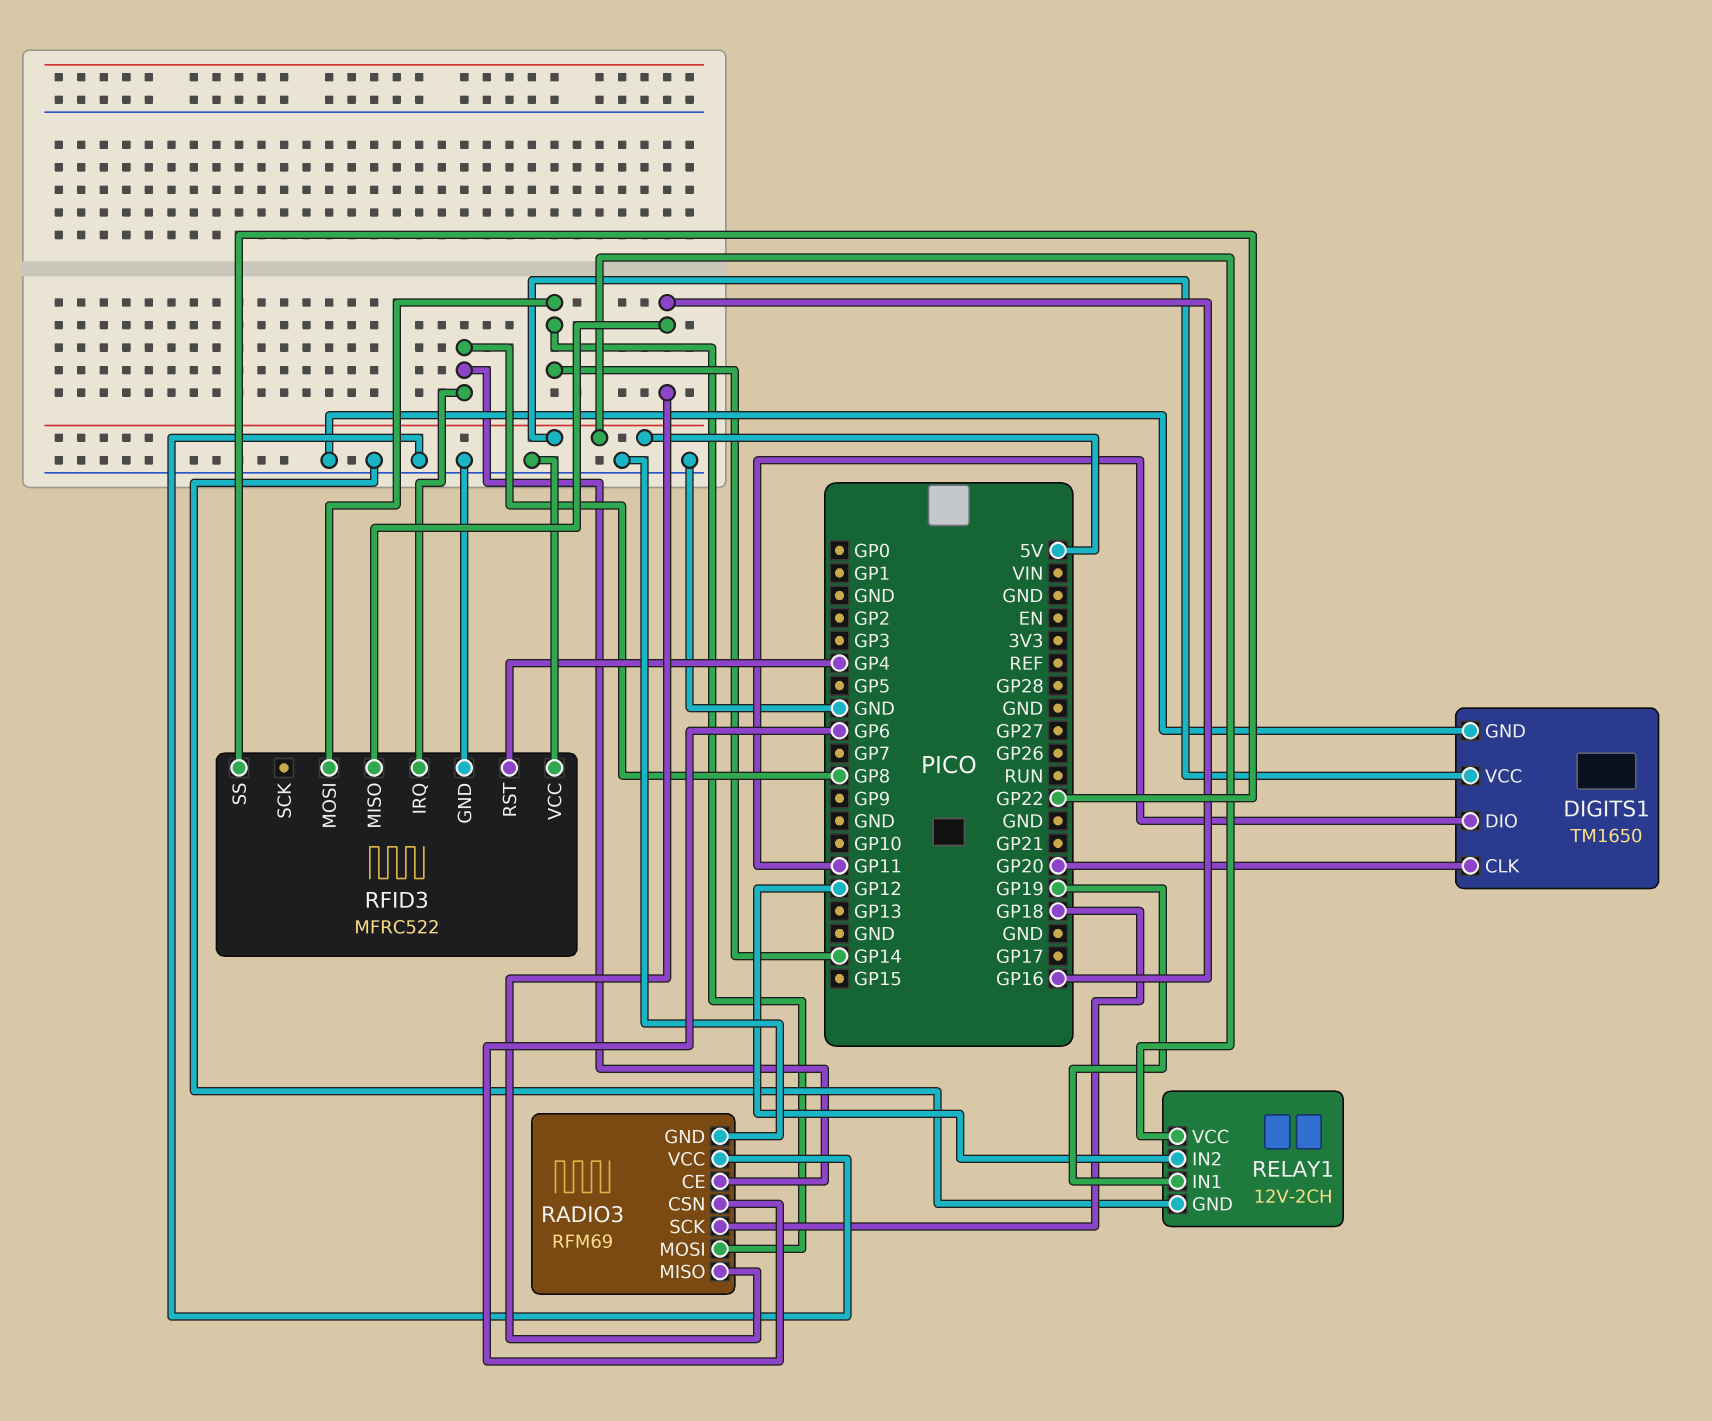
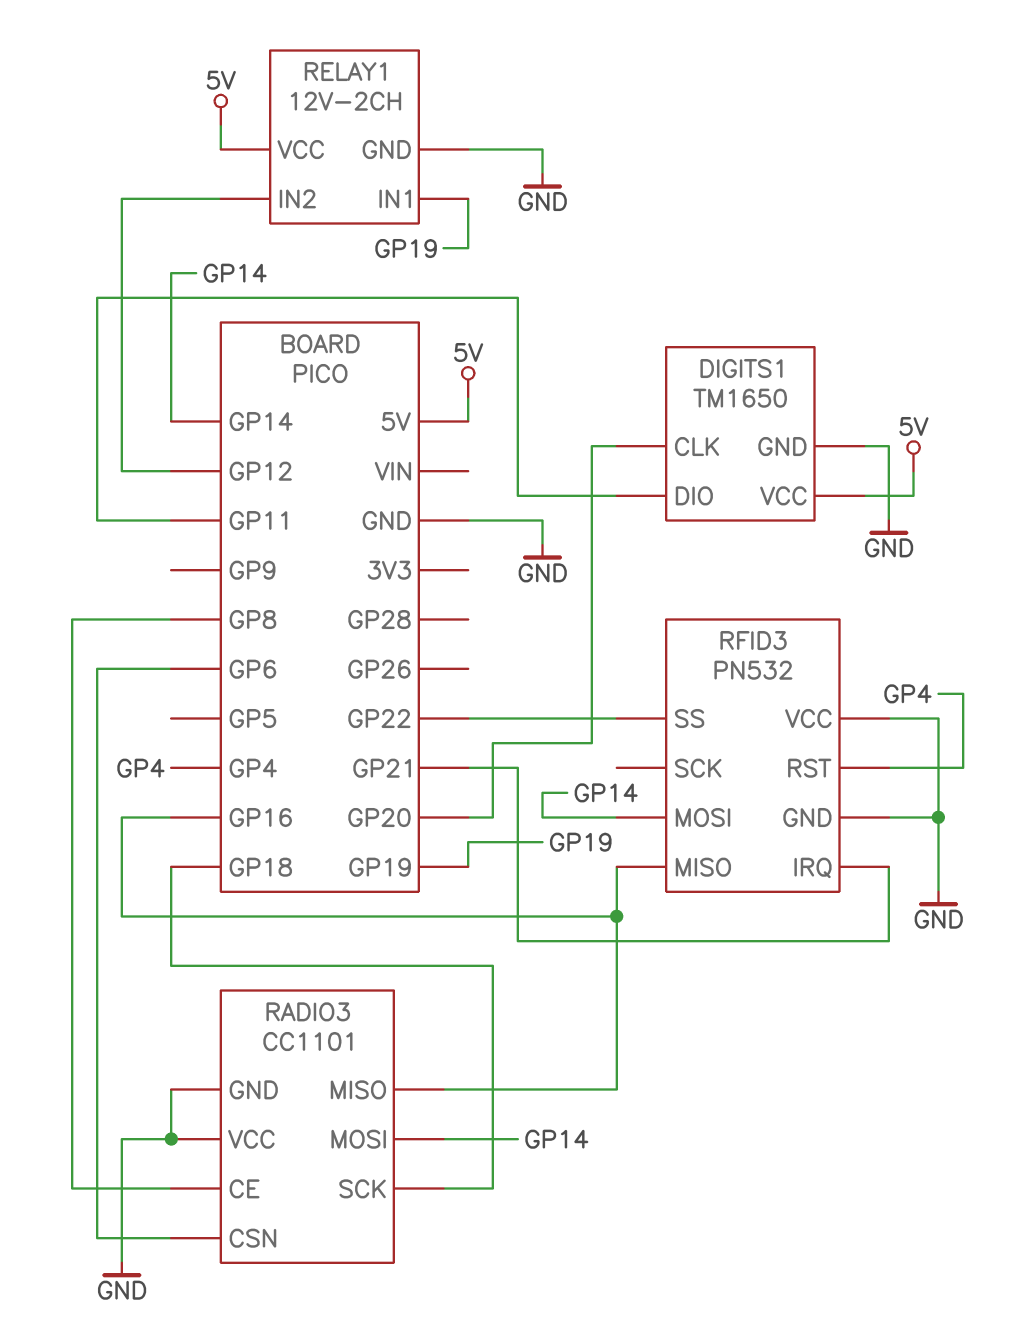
RADIO3: RFM69 -> CC1101
RFID3: MFRC522 -> PN532
RFID3 pin IRQ: GP8 -> GP21

